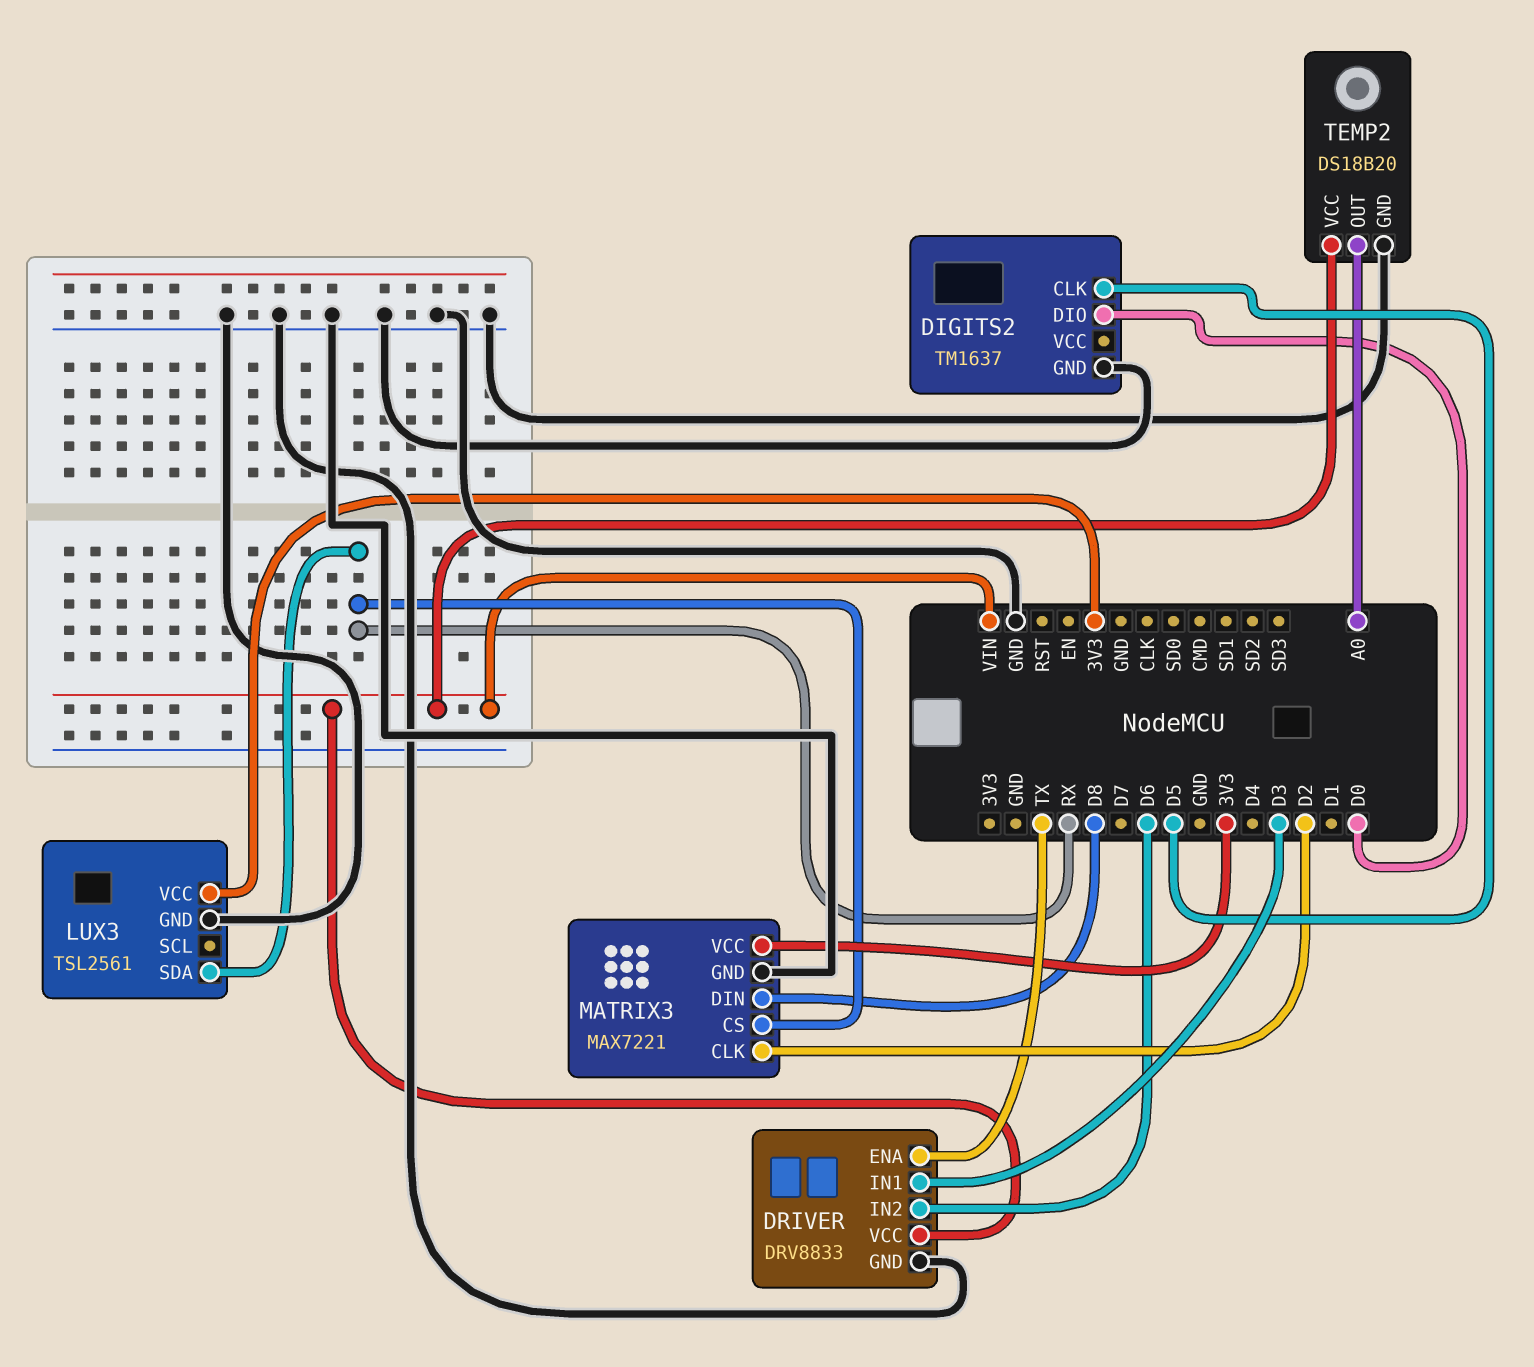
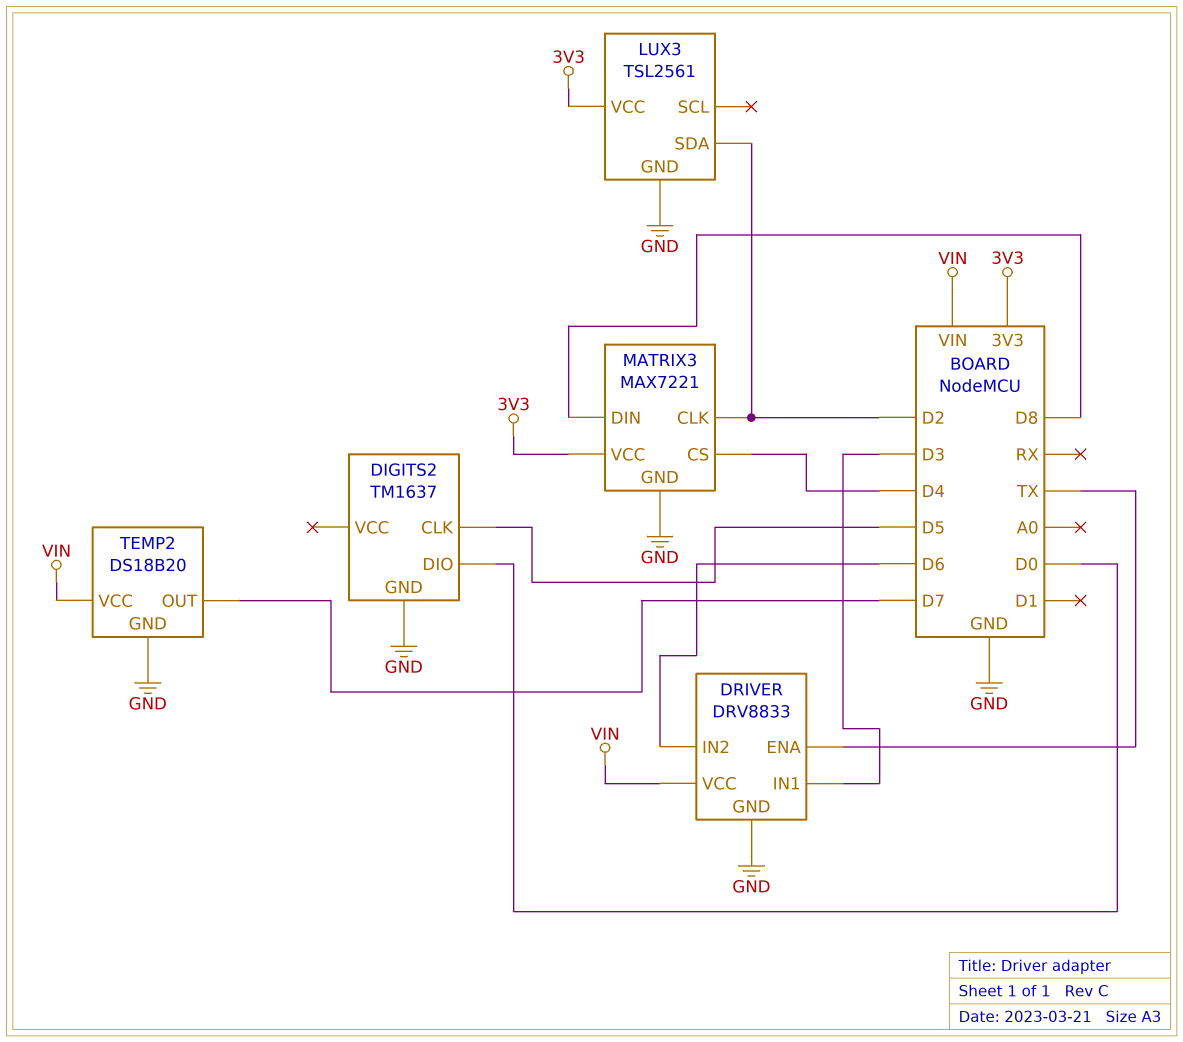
LUX3 pin SDA: RX -> D2
MATRIX3 pin CS: RX -> D4
TEMP2 pin OUT: A0 -> D7

